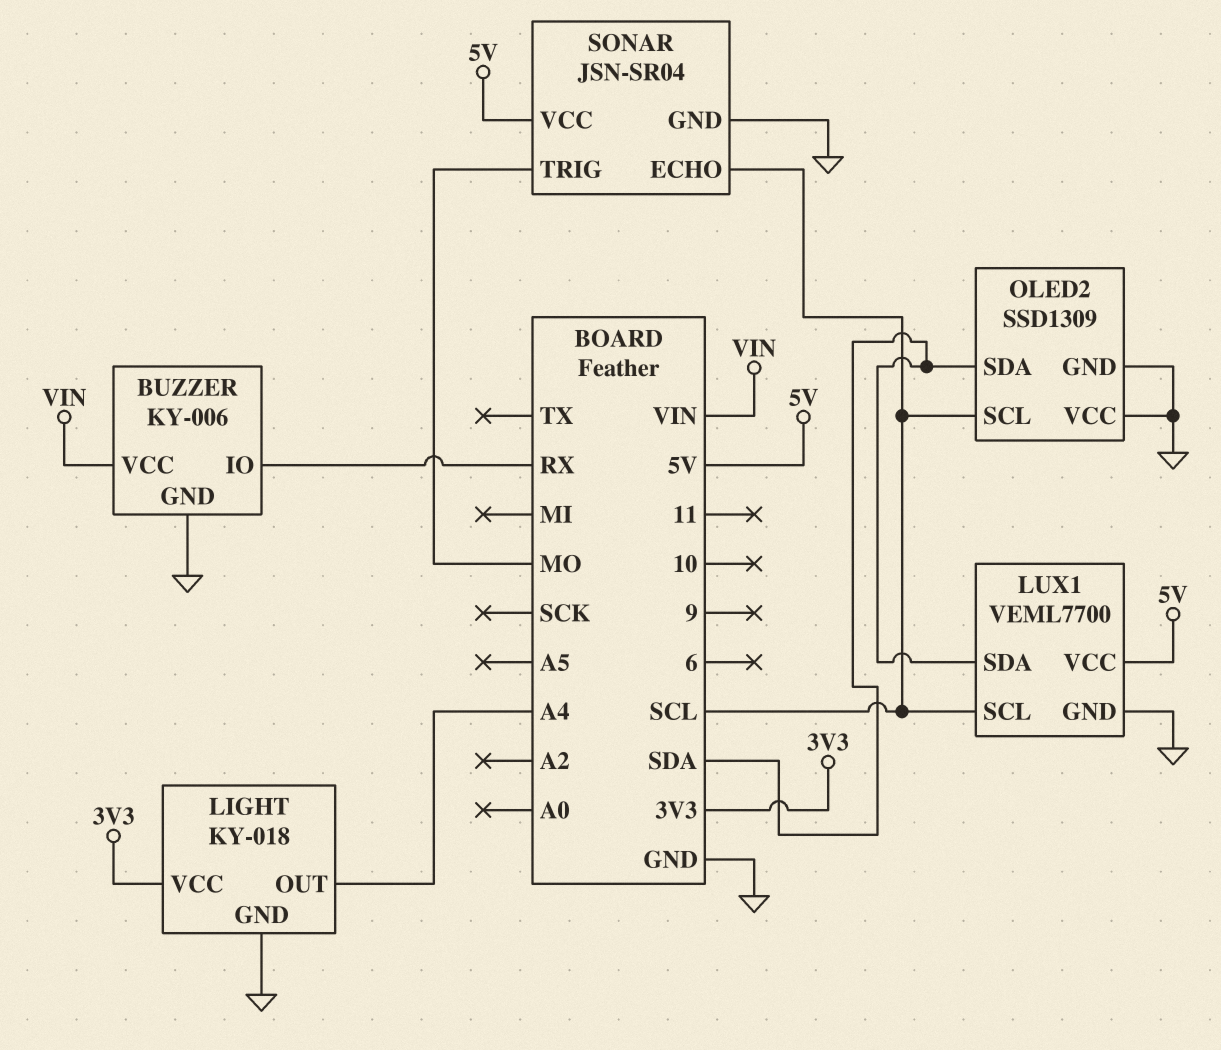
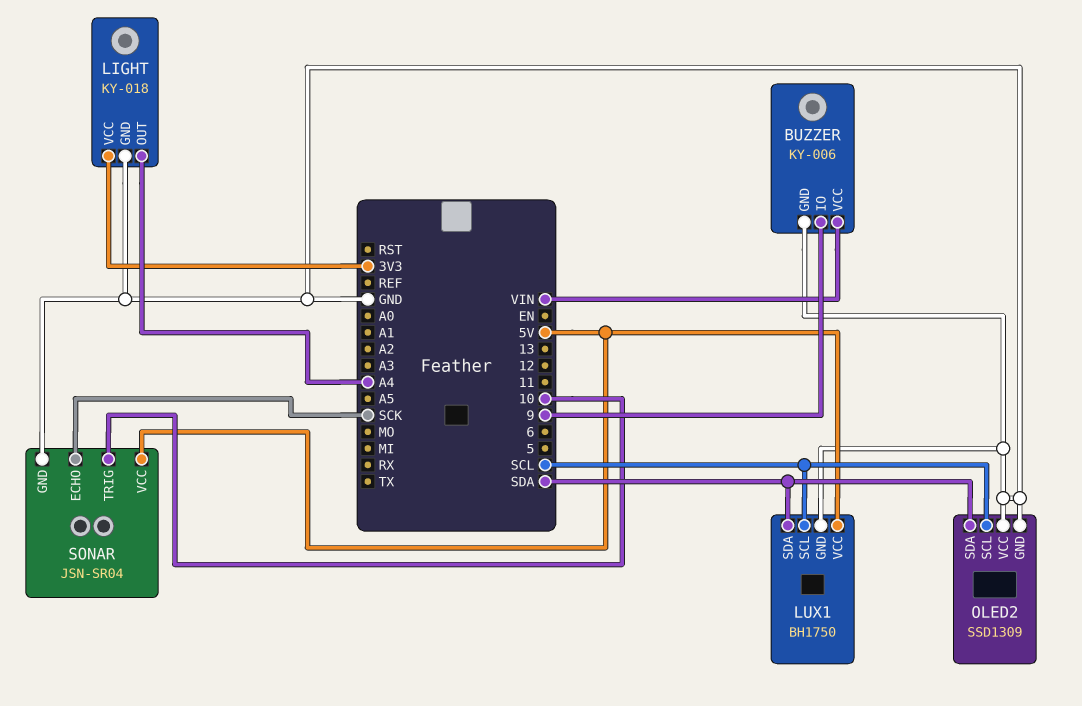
BUZZER pin IO: RX -> 9
LUX1: VEML7700 -> BH1750
SONAR pin ECHO: SCL -> SCK
SONAR pin TRIG: MO -> 10

